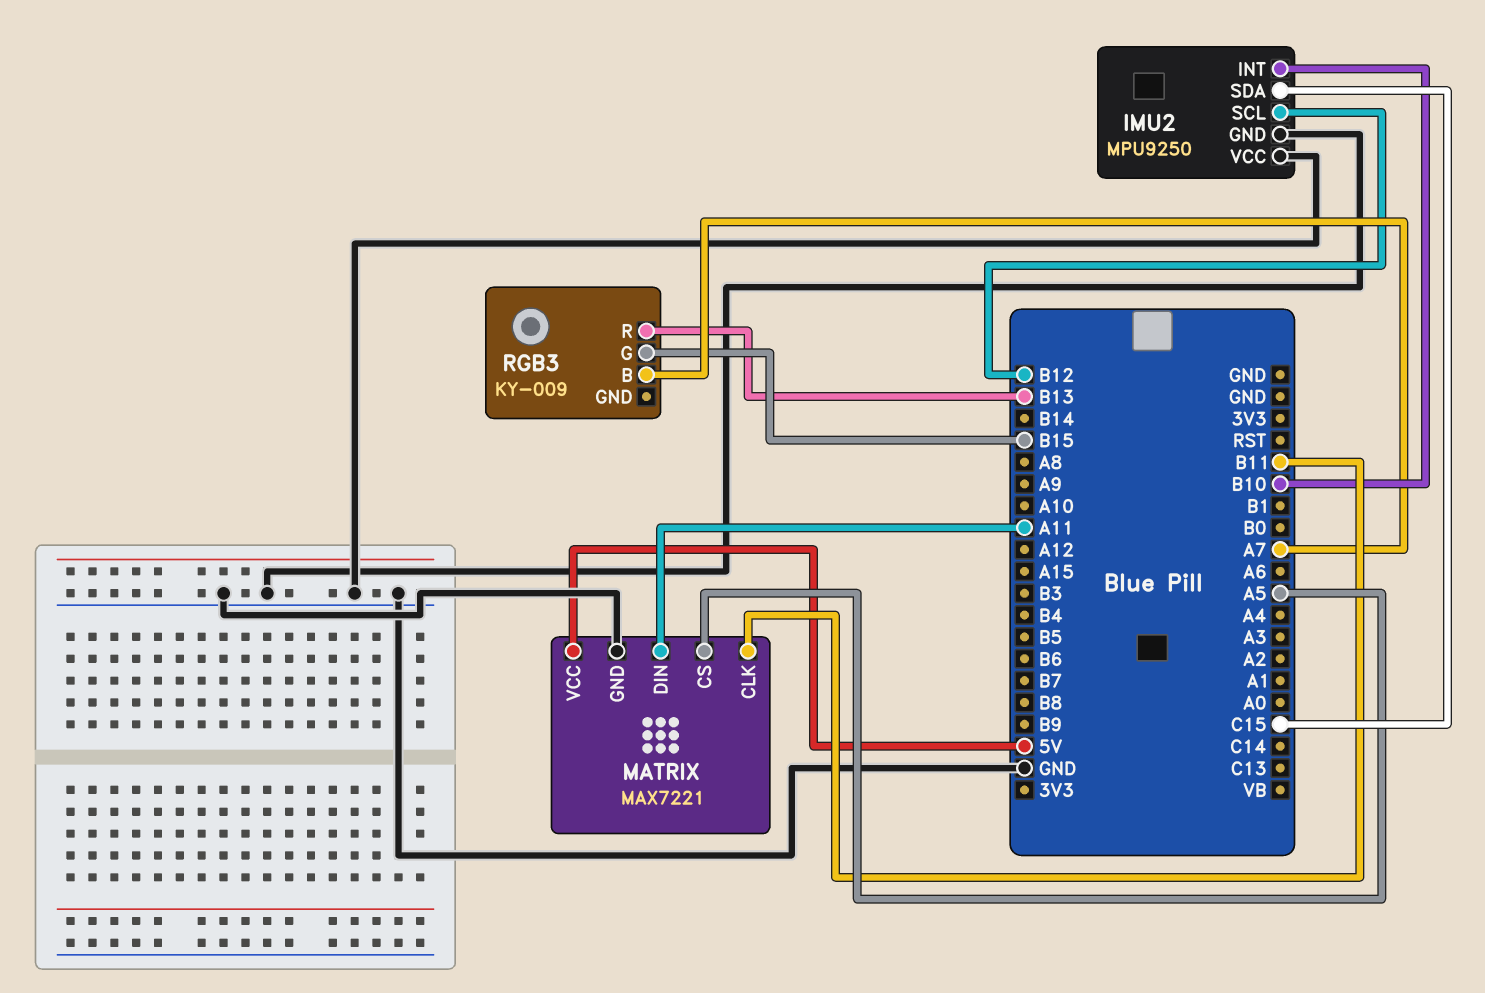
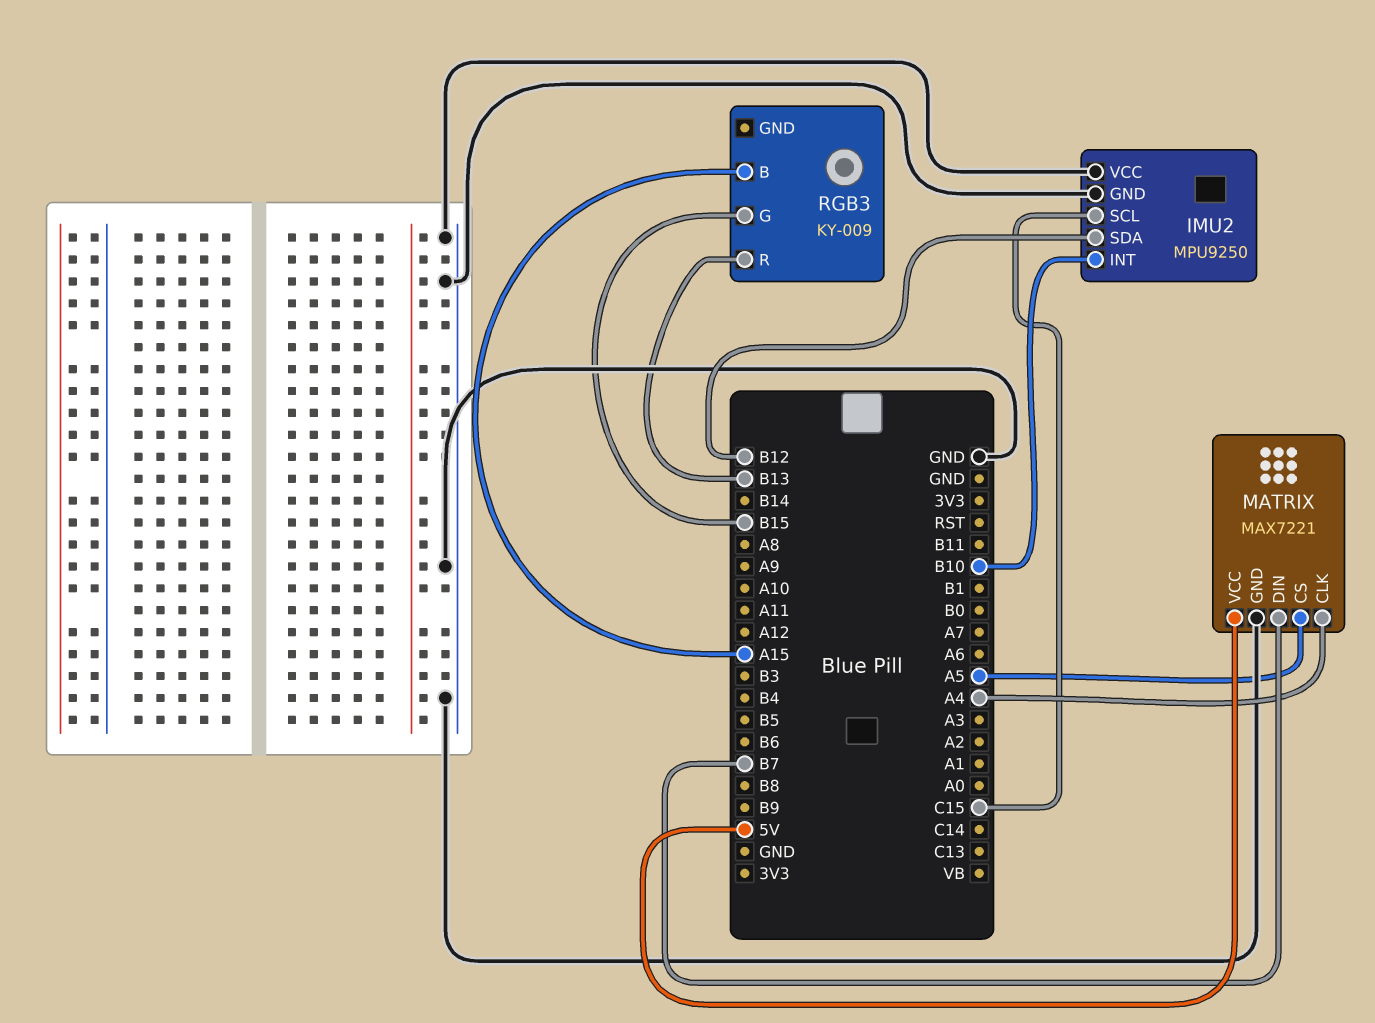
IMU2 pin SCL: B12 -> C15
IMU2 pin SDA: C15 -> B12
MATRIX pin CLK: B11 -> A4
MATRIX pin DIN: A11 -> B7
RGB3 pin B: A7 -> A15

